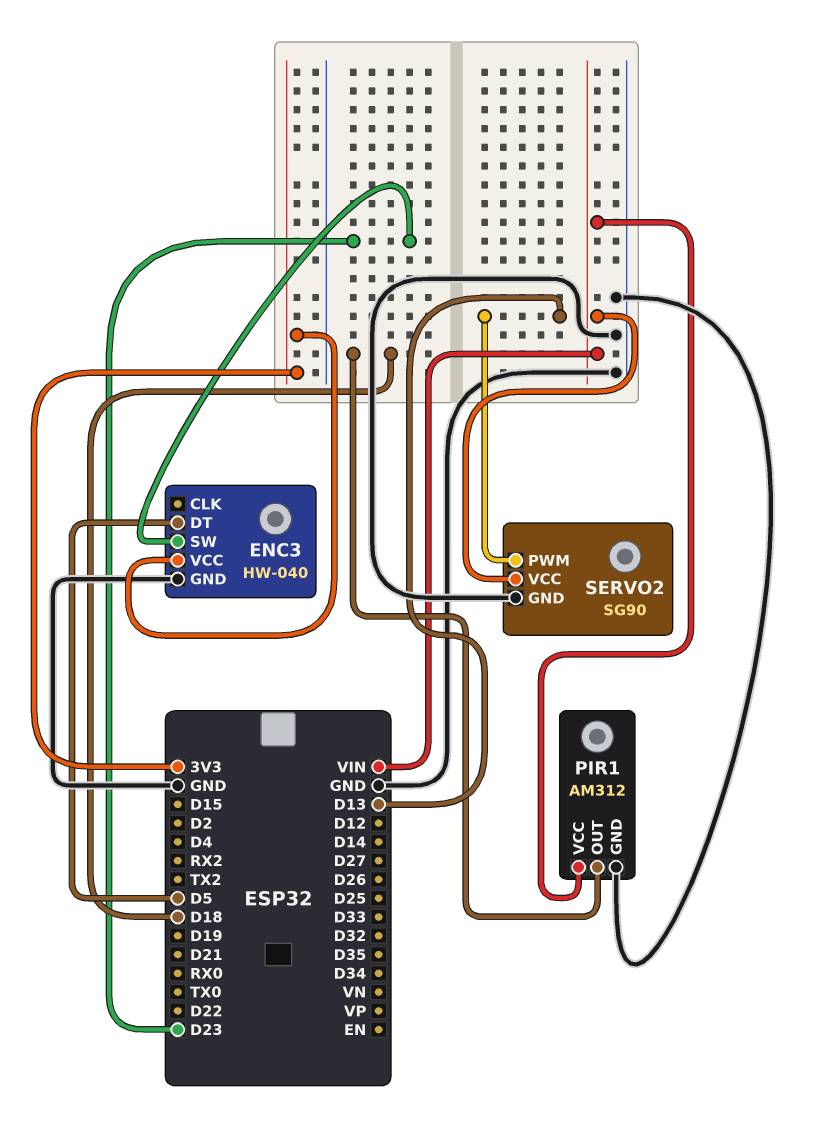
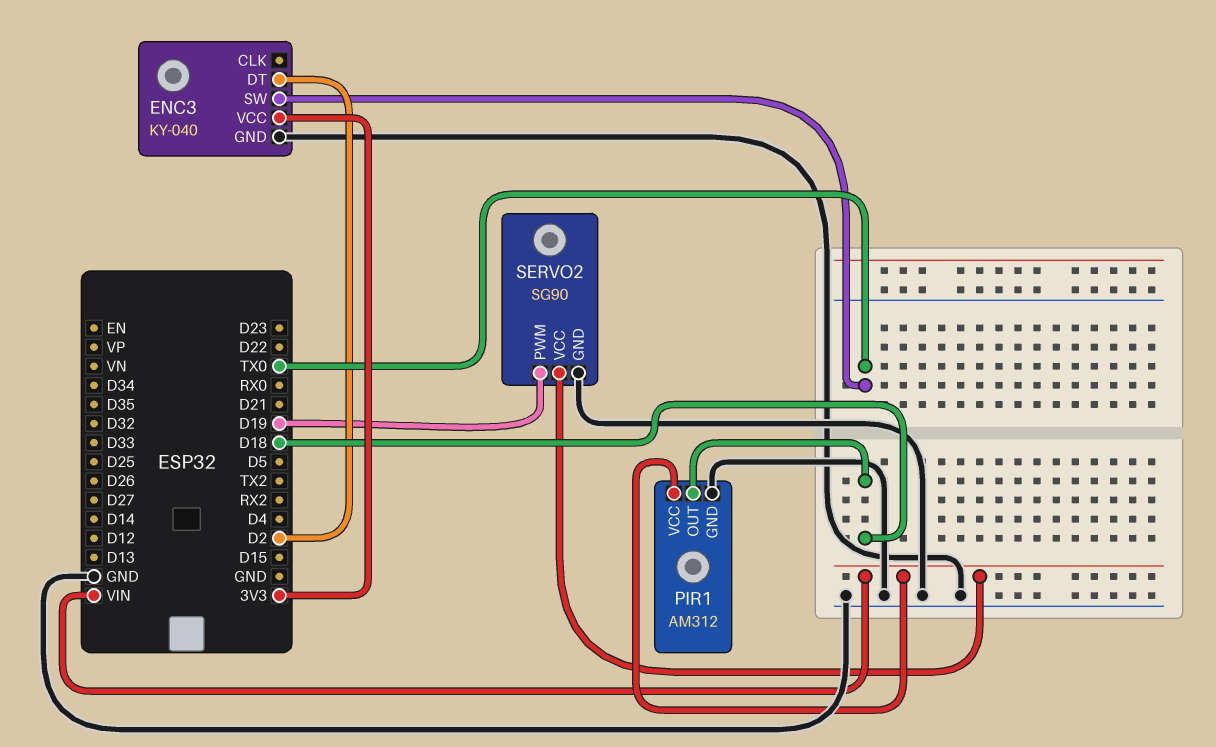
ENC3: HW-040 -> KY-040
ENC3 pin DT: D5 -> D2
ENC3 pin SW: D23 -> TX0
SERVO2 pin PWM: D13 -> D19

